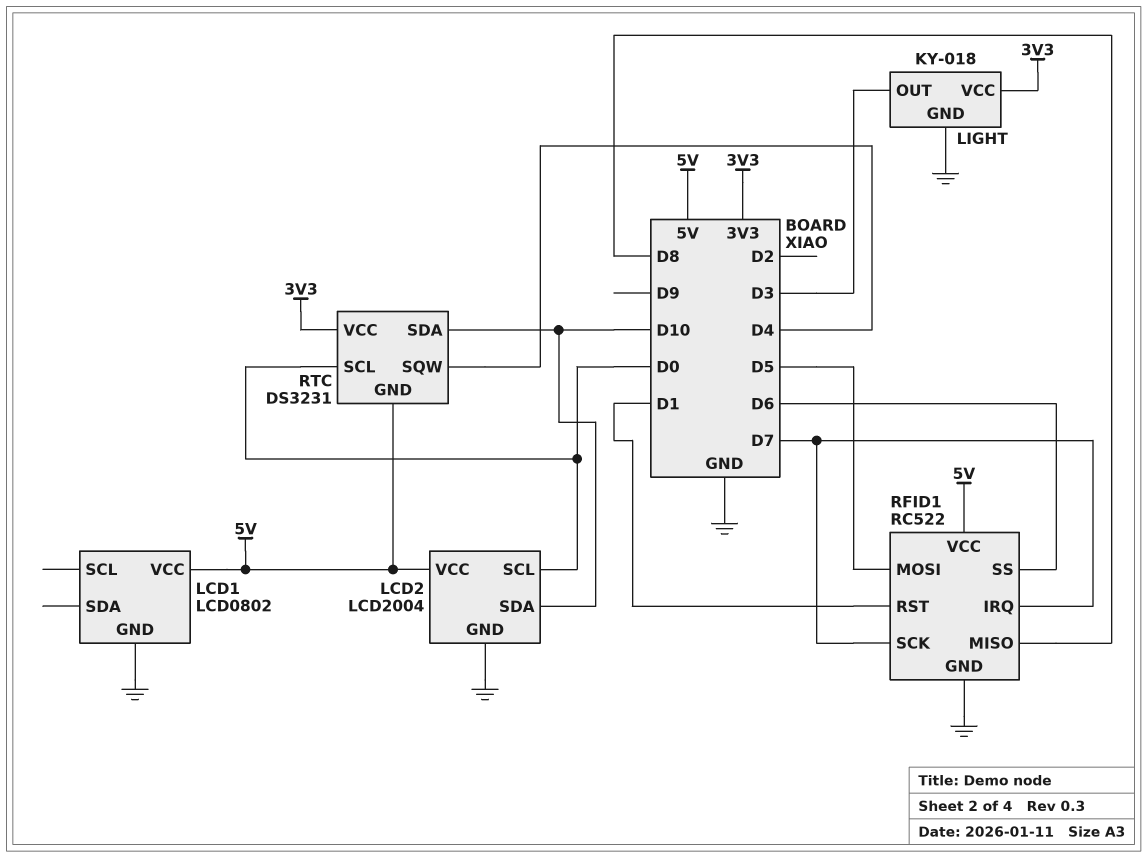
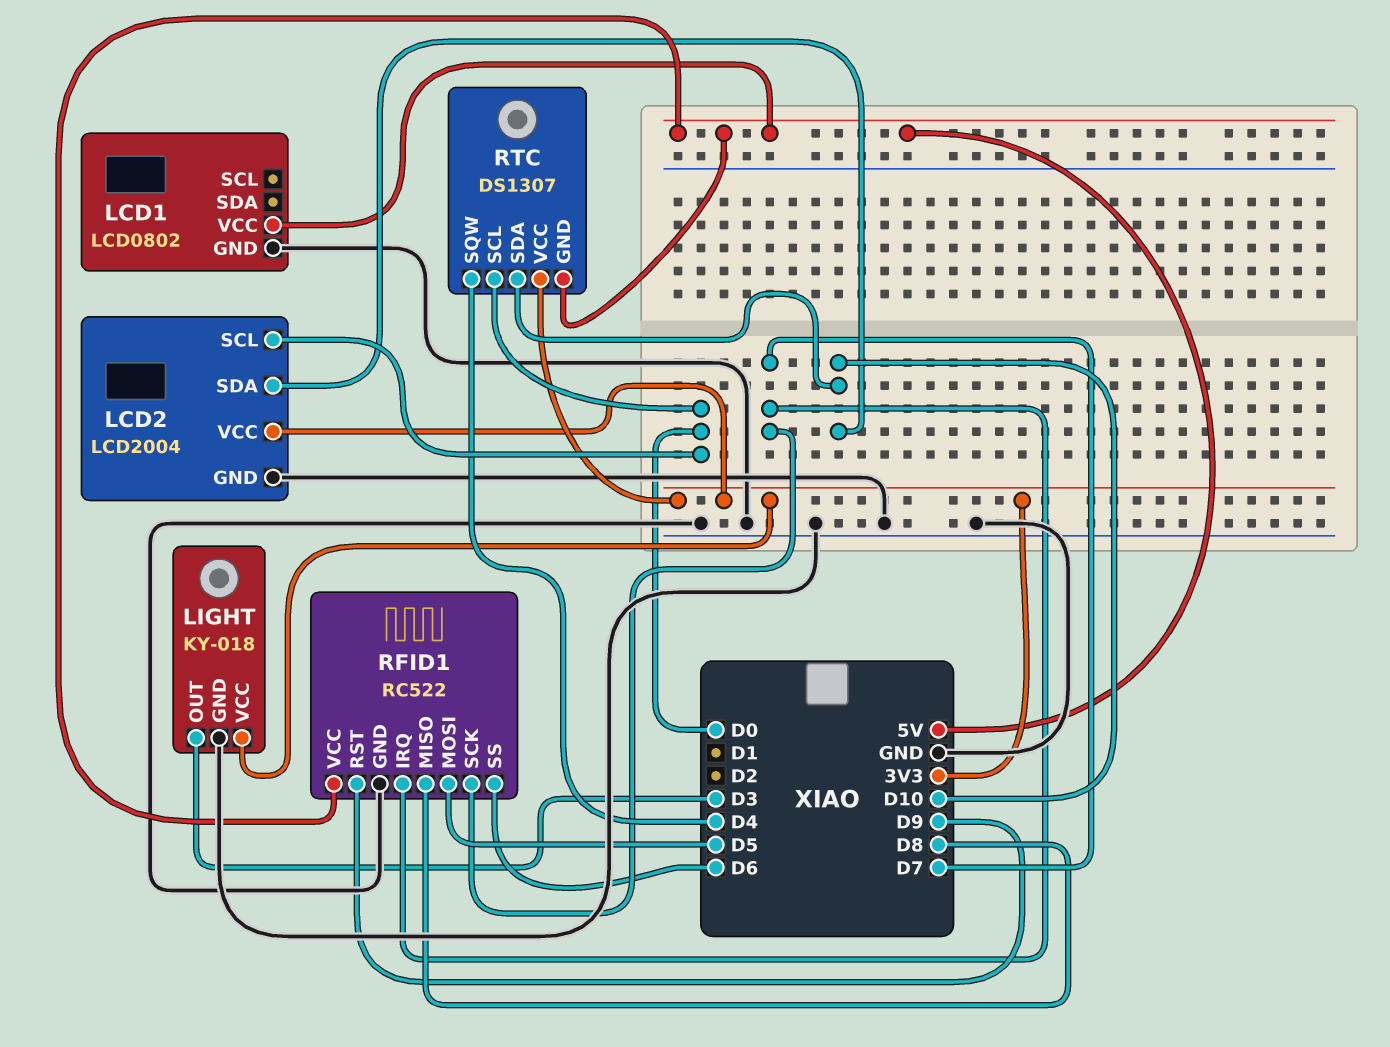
LCD2 pin VCC: 5V -> 3V3
RFID1 pin RST: D1 -> D9
RTC: DS3231 -> DS1307

